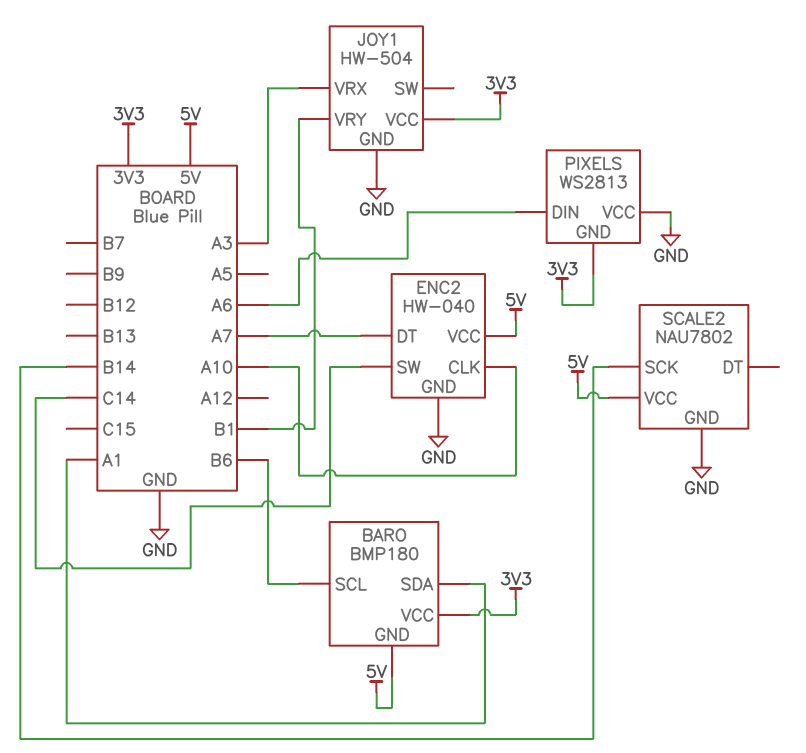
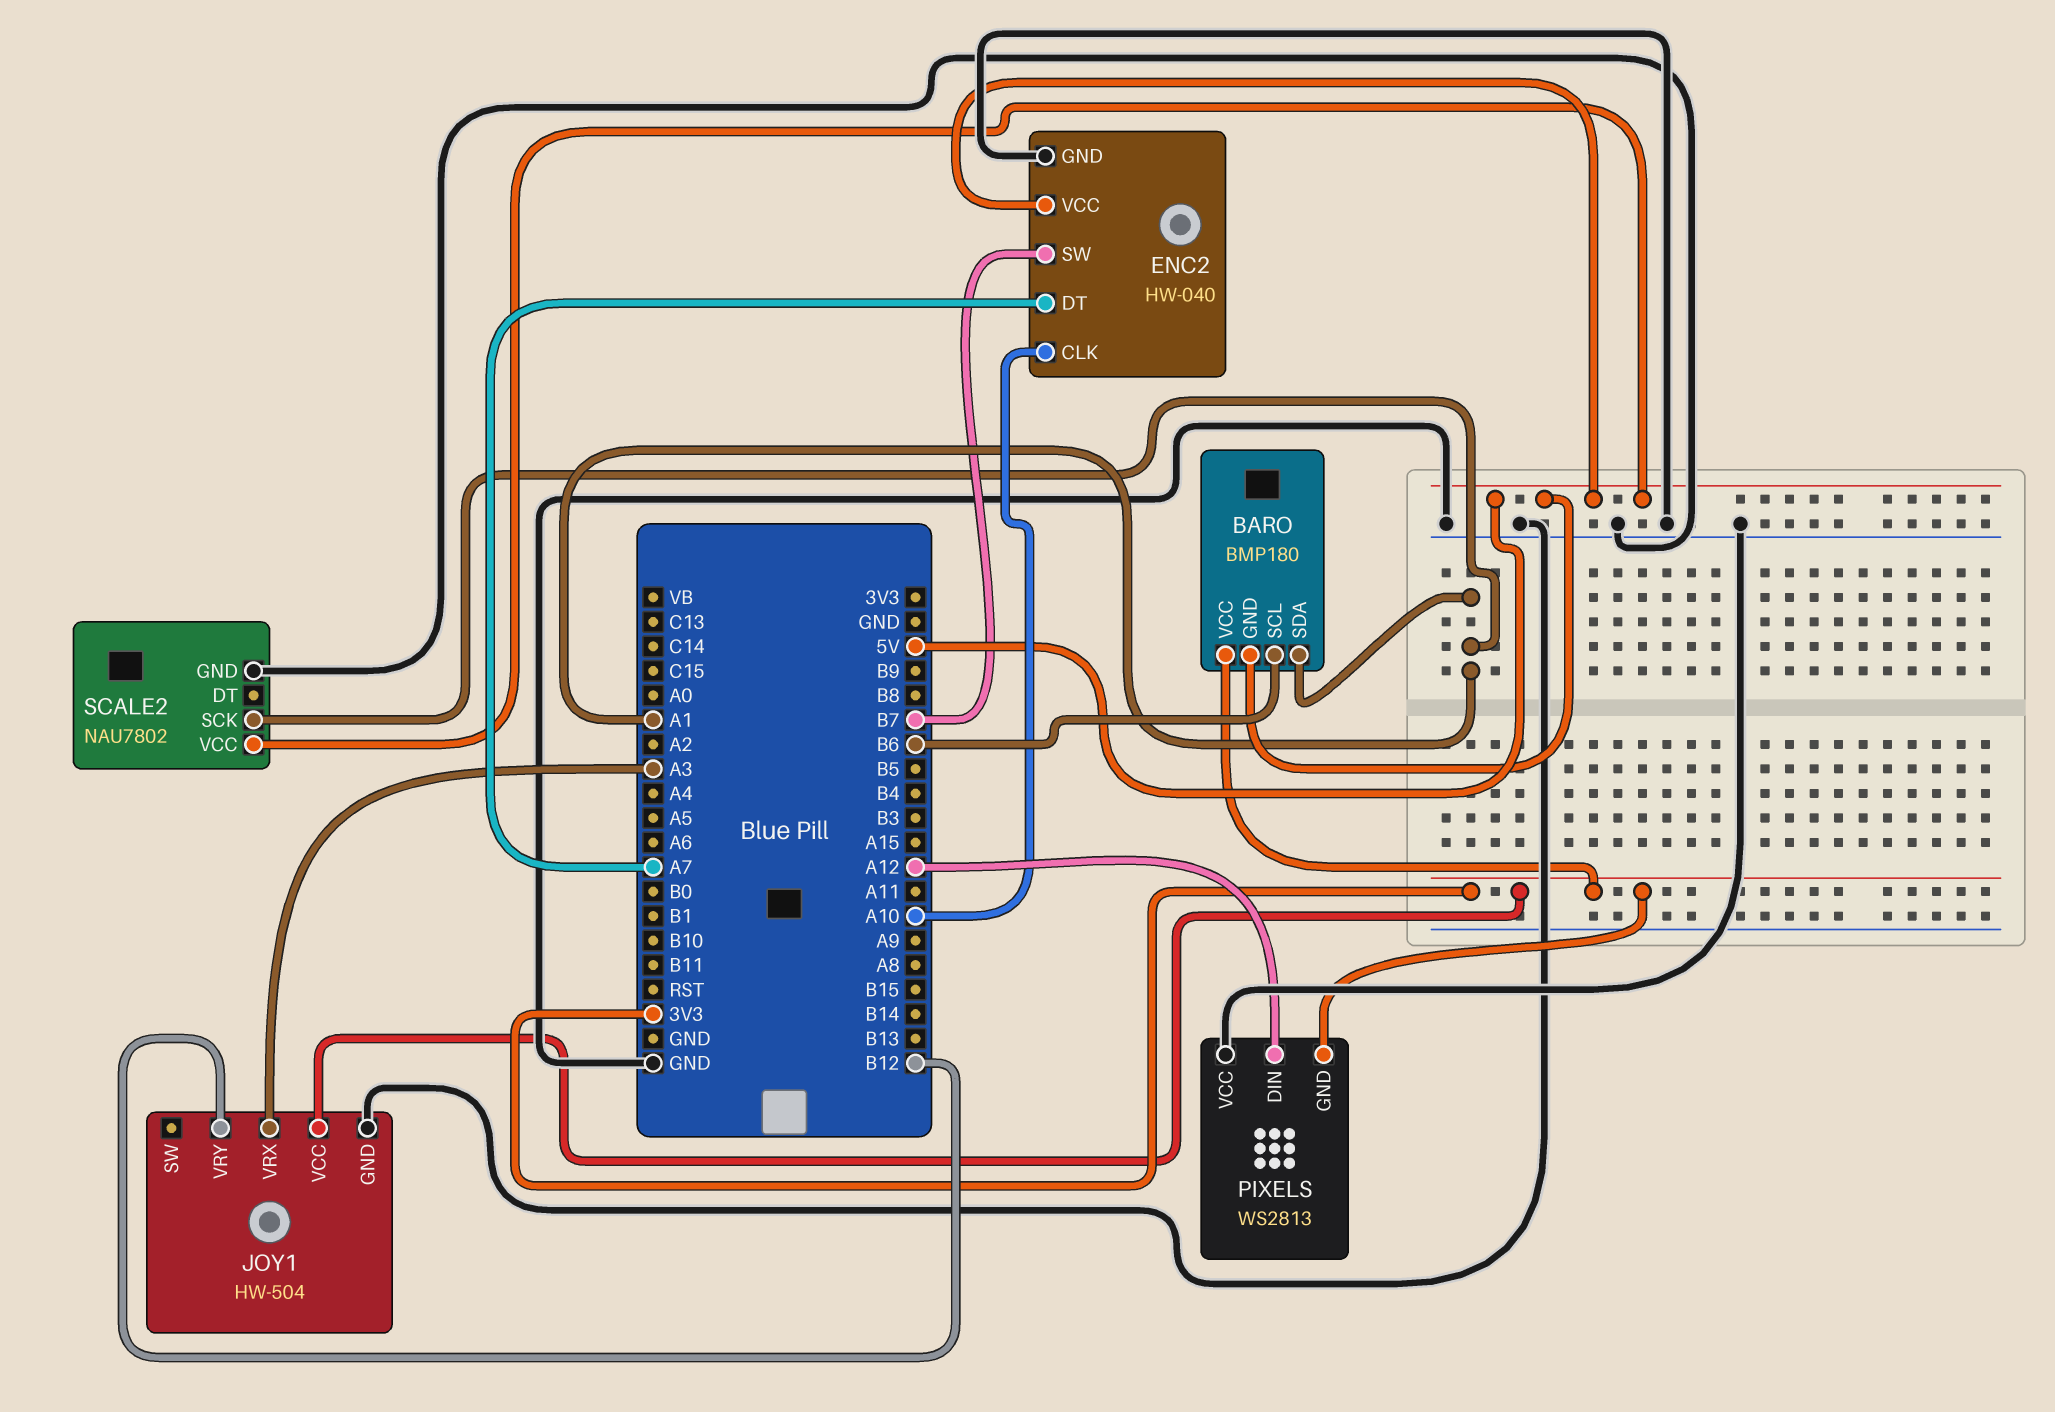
ENC2 pin SW: C14 -> B7
JOY1 pin VRY: B1 -> B12
PIXELS pin DIN: A6 -> A12
SCALE2 pin SCK: B14 -> A1

